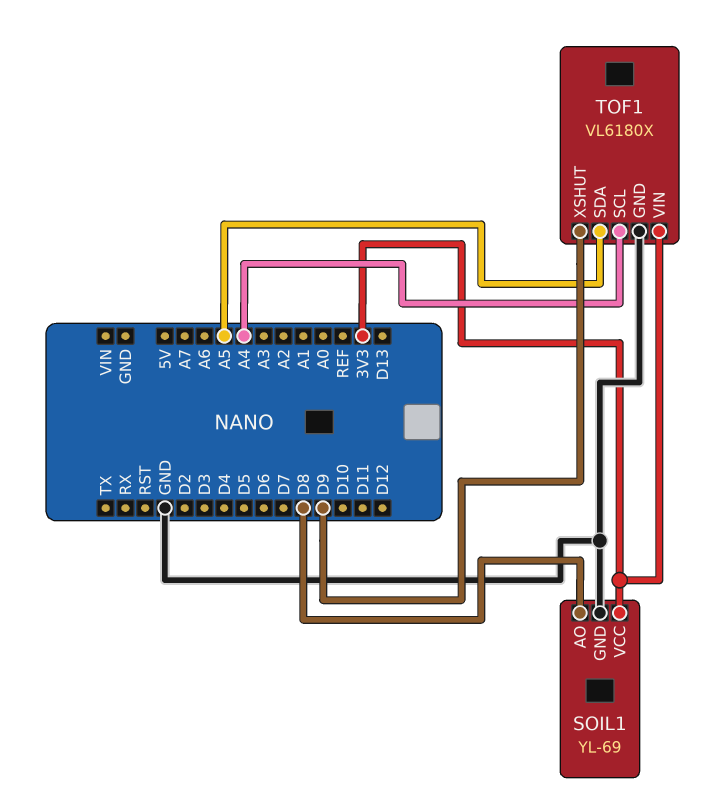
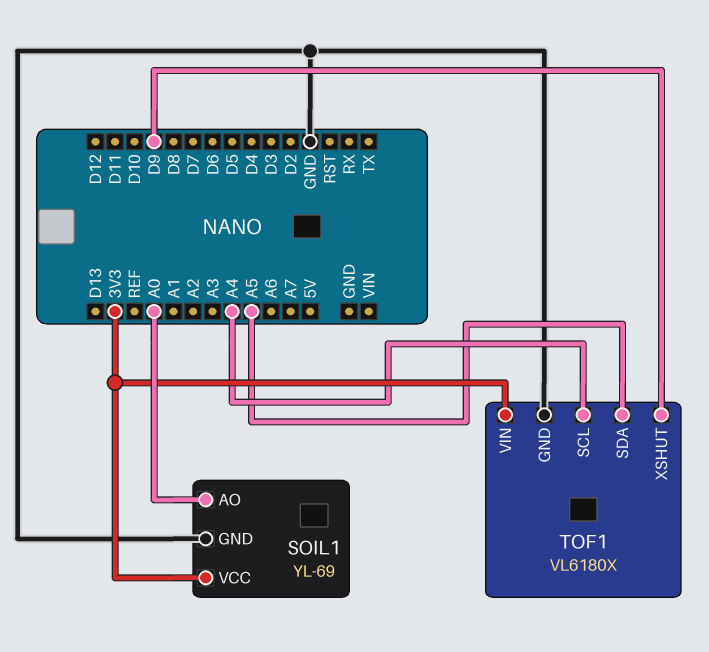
SOIL1 pin AO: D8 -> A0

